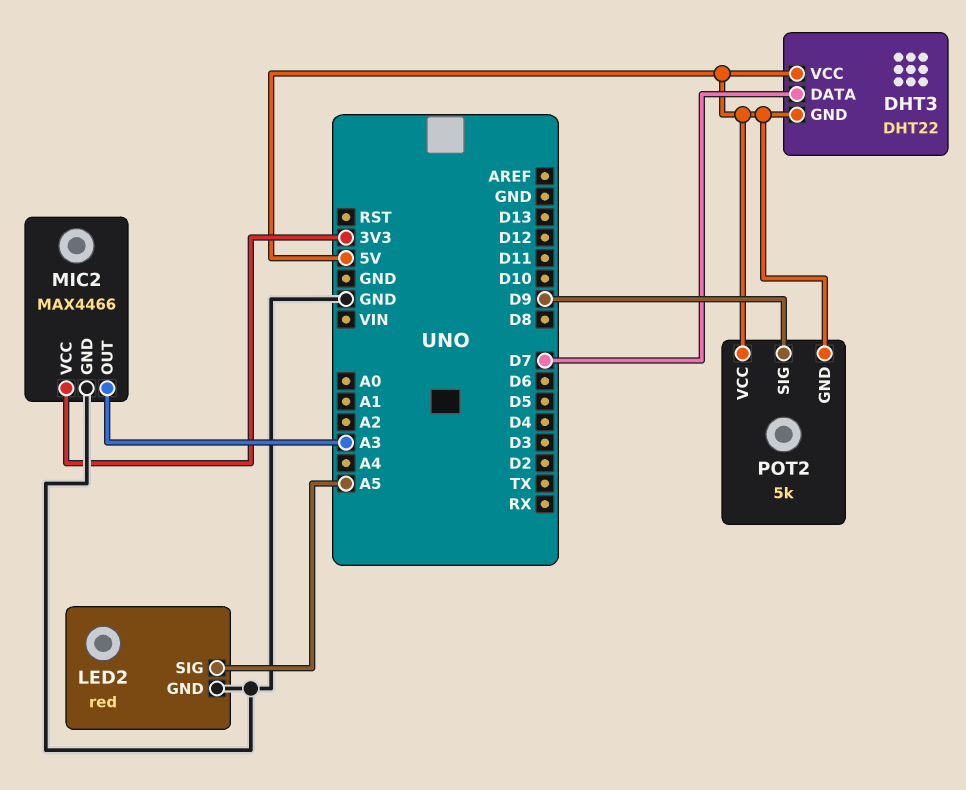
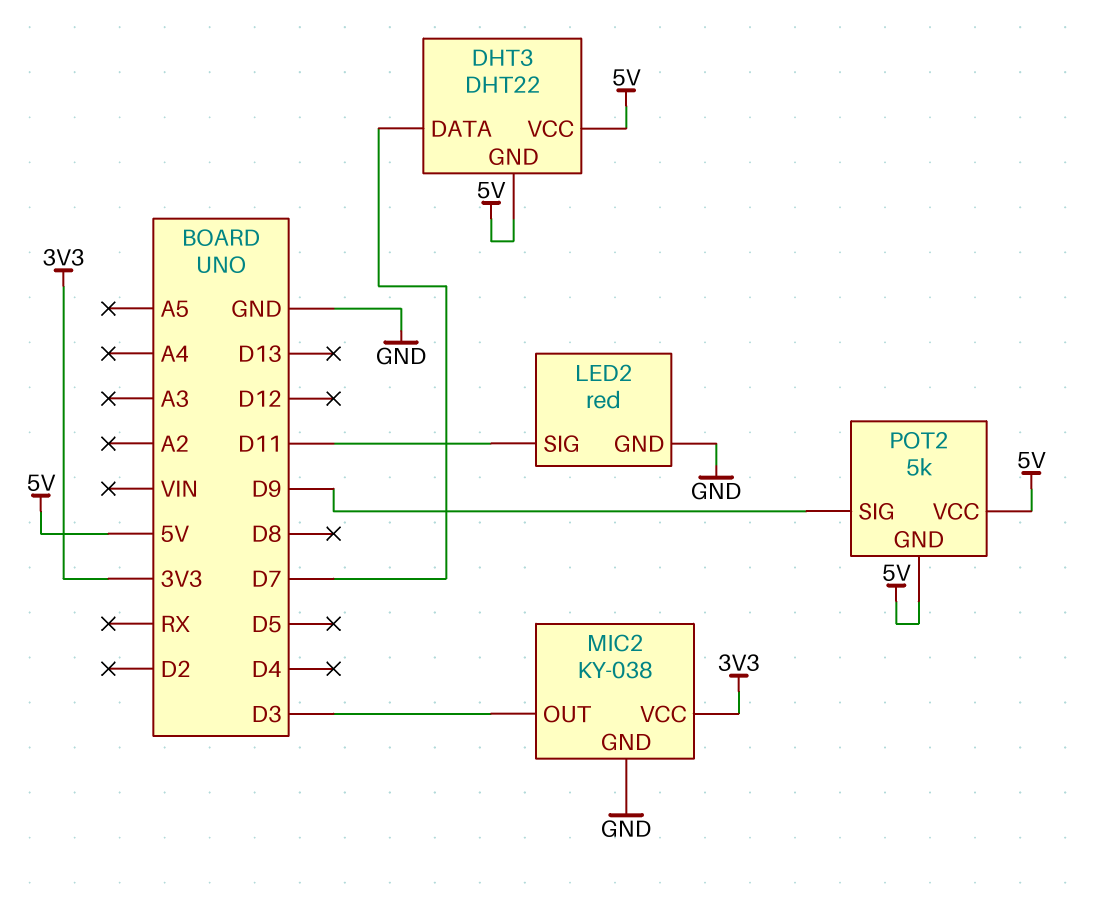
LED2 pin SIG: A5 -> D11
MIC2: MAX4466 -> KY-038
MIC2 pin OUT: A3 -> D3

